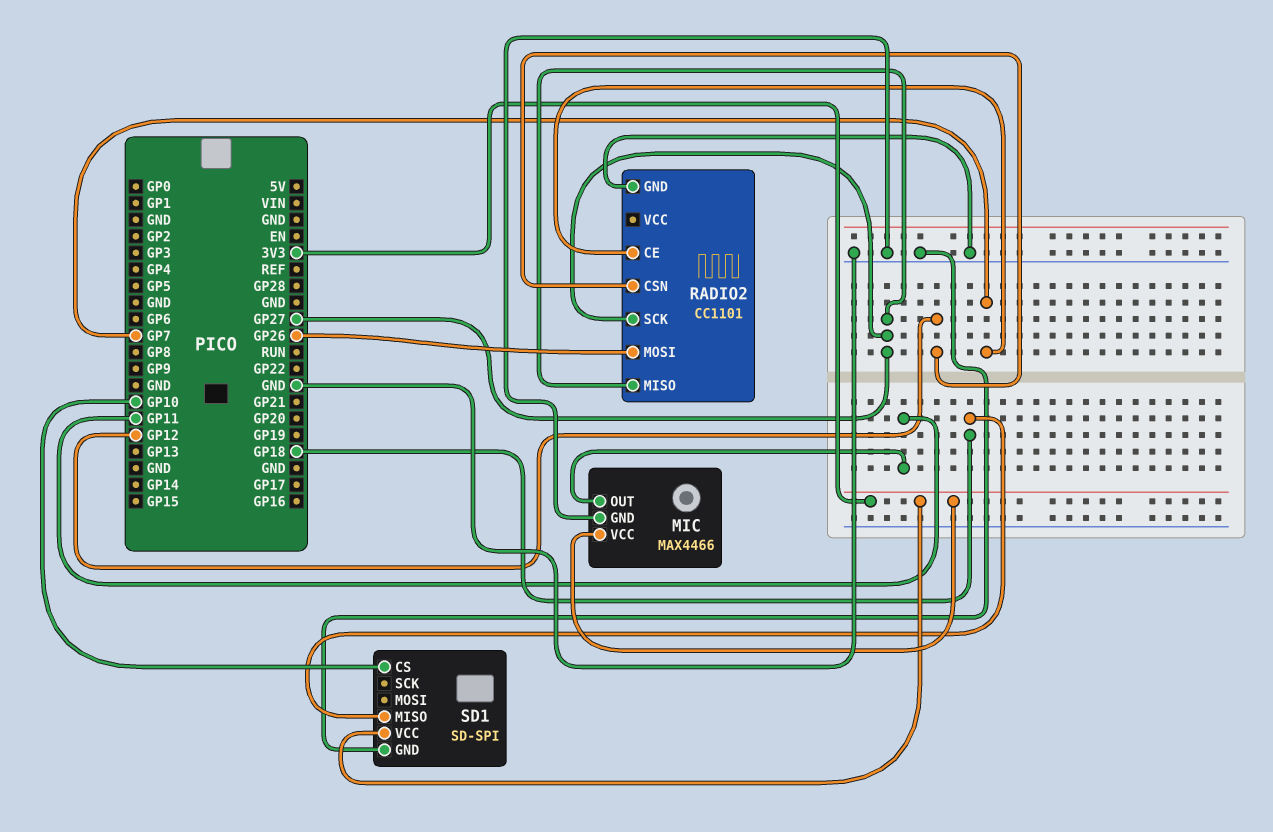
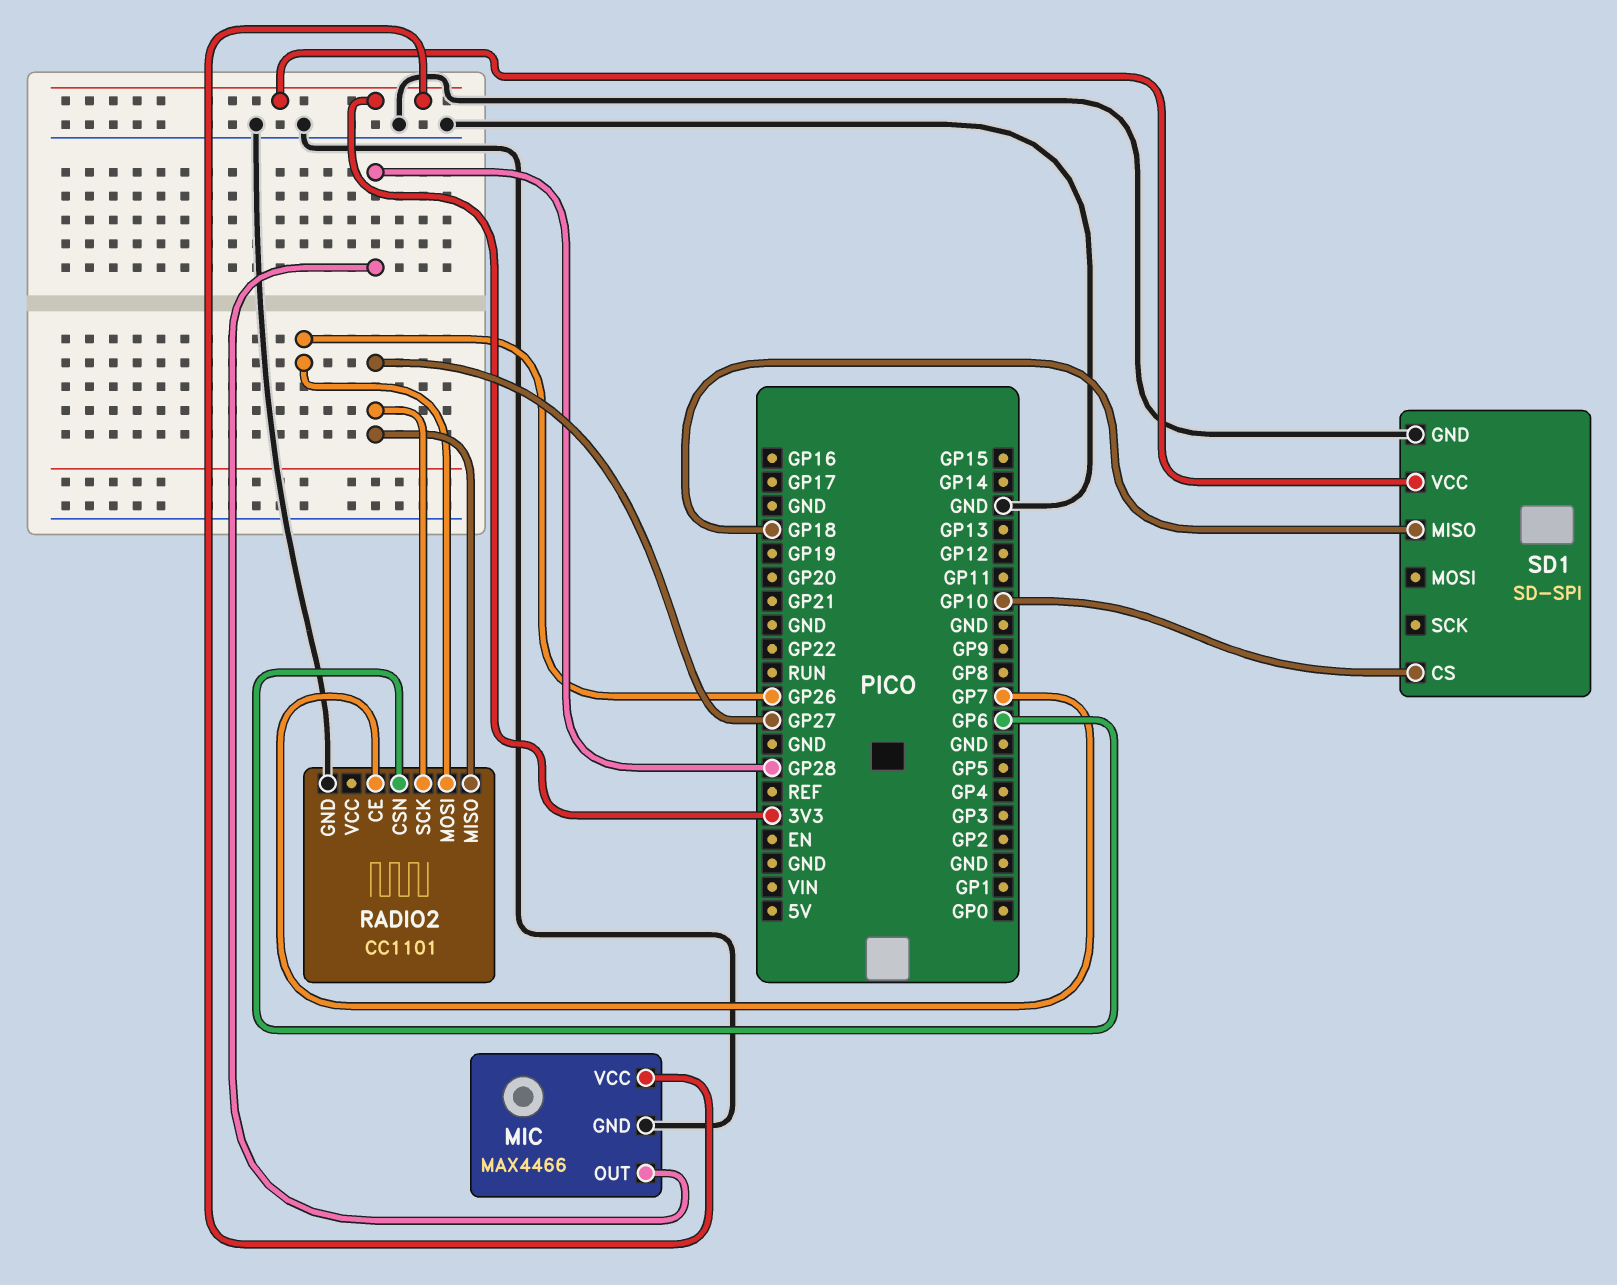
MIC pin OUT: GP11 -> GP28
RADIO2 pin CSN: GP12 -> GP6

